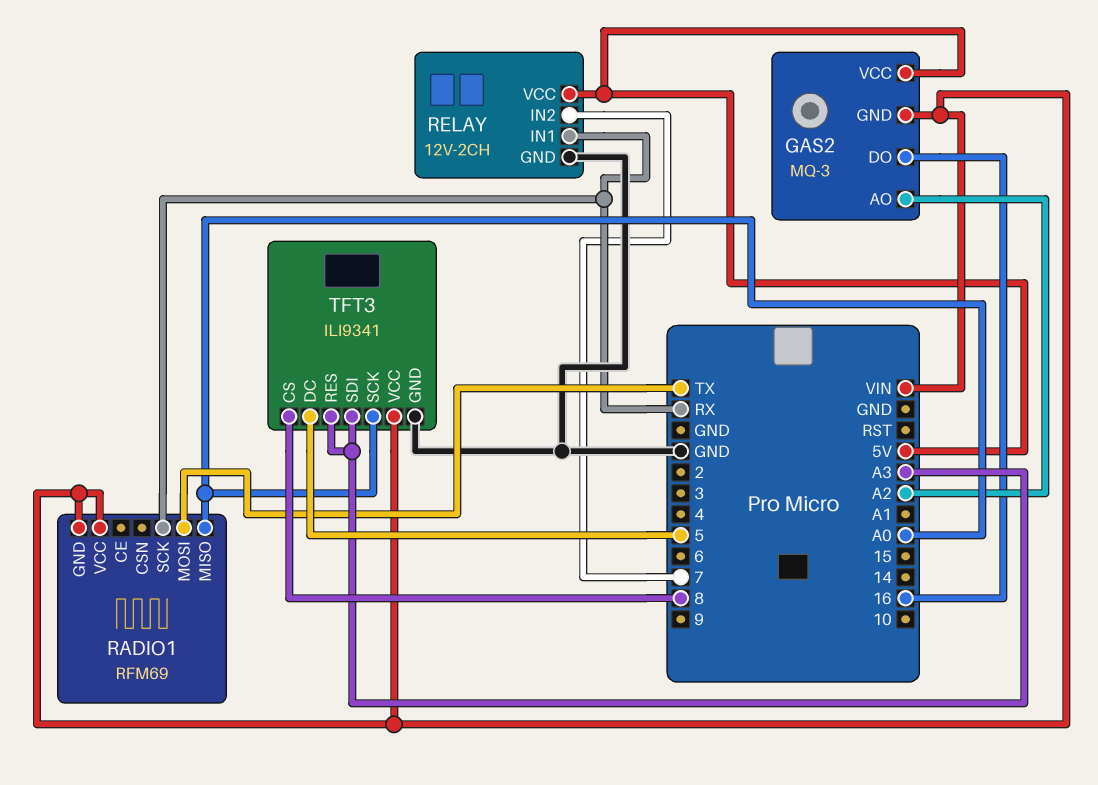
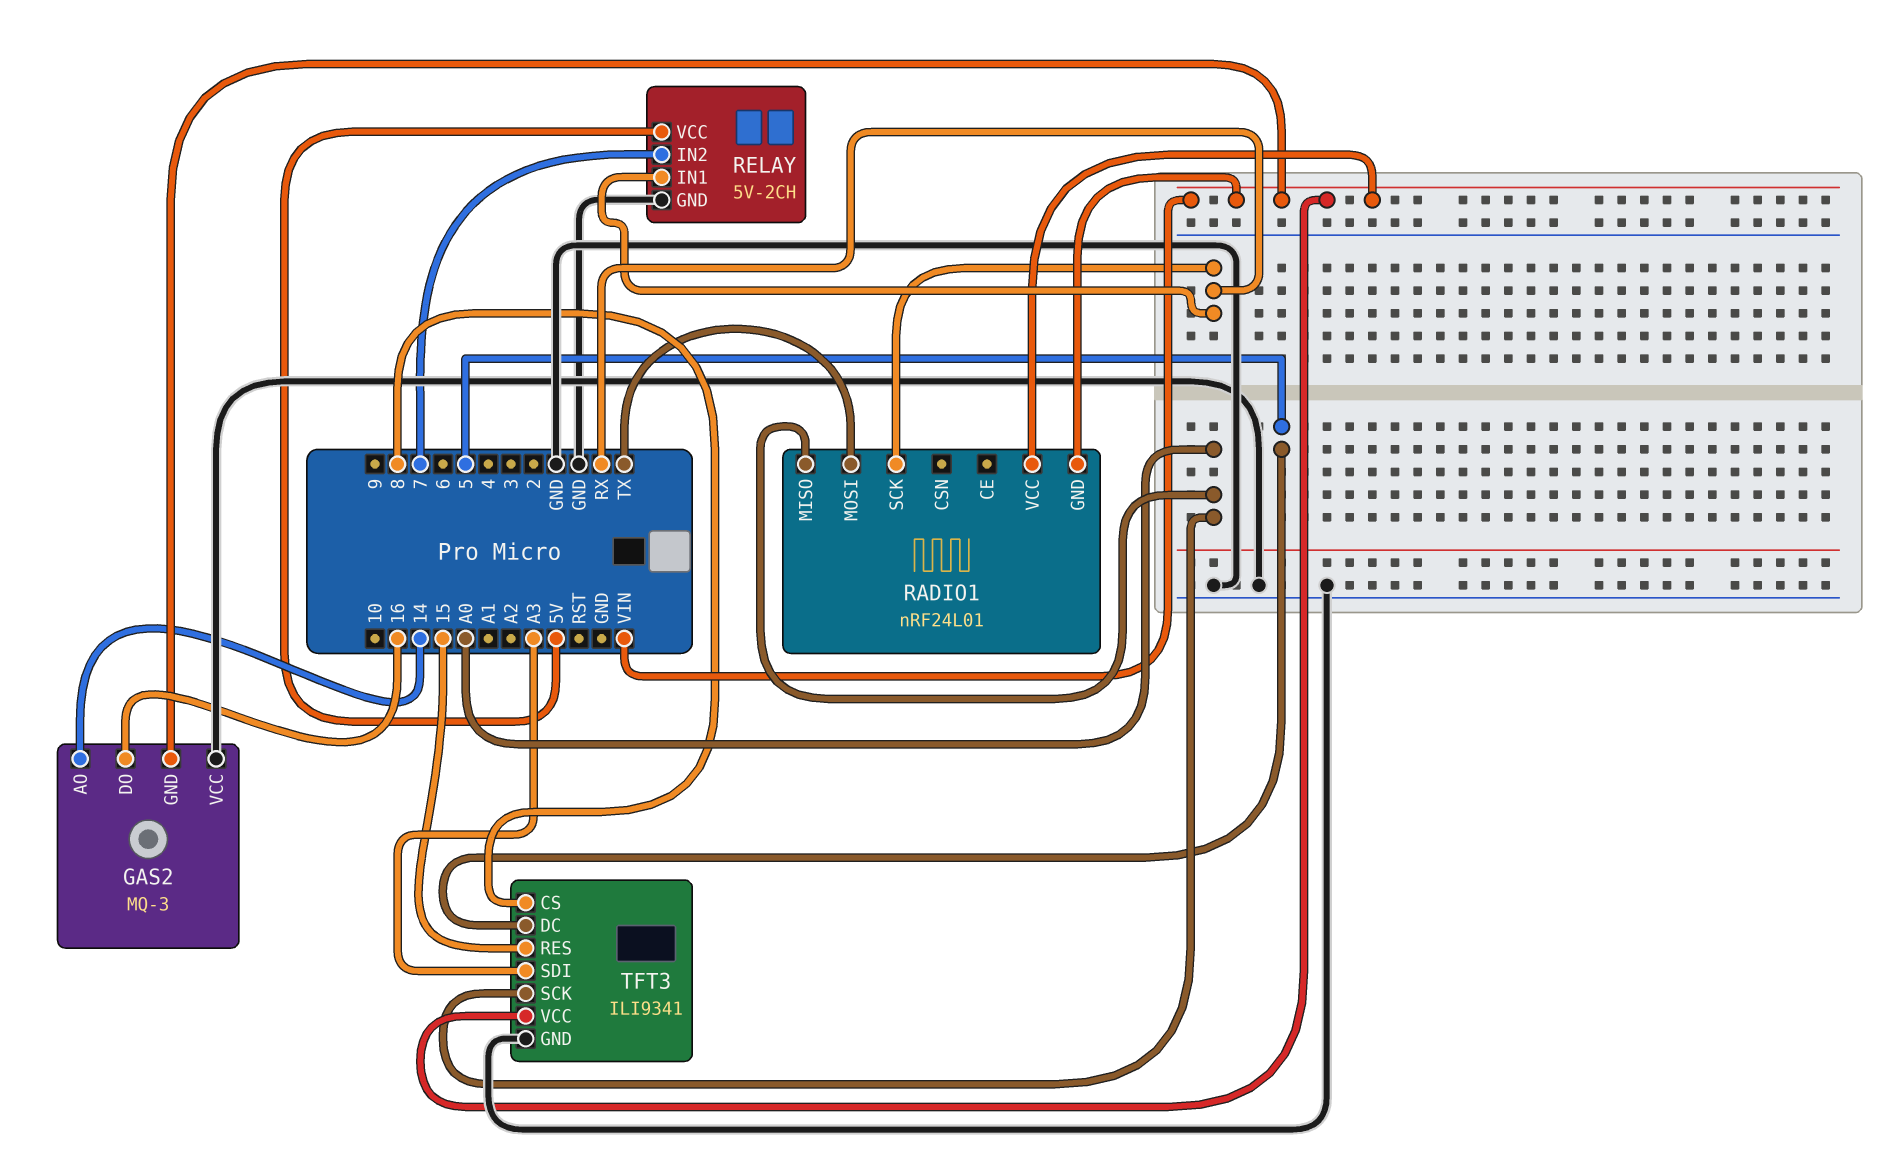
GAS2 pin AO: A2 -> 14
GAS2 pin VCC: 5V -> GND
RADIO1: RFM69 -> nRF24L01
RELAY: 12V-2CH -> 5V-2CH
TFT3 pin RES: A3 -> 15

